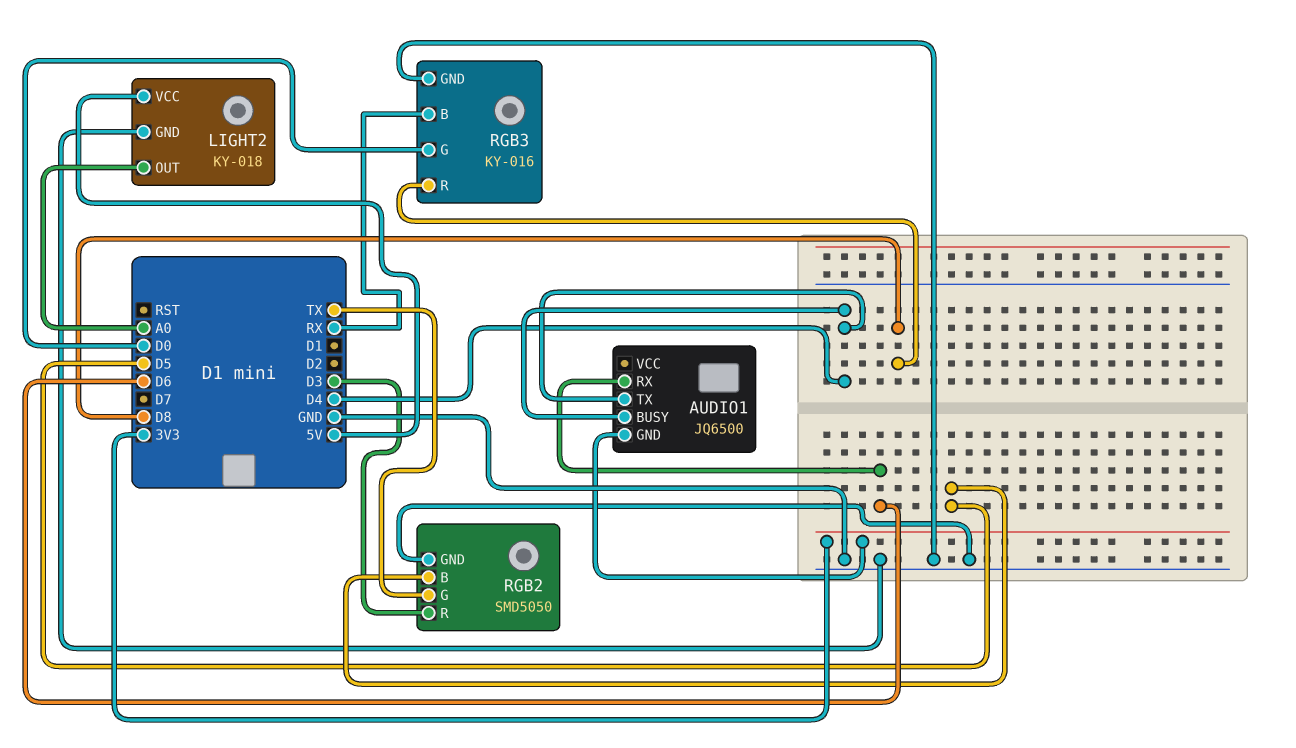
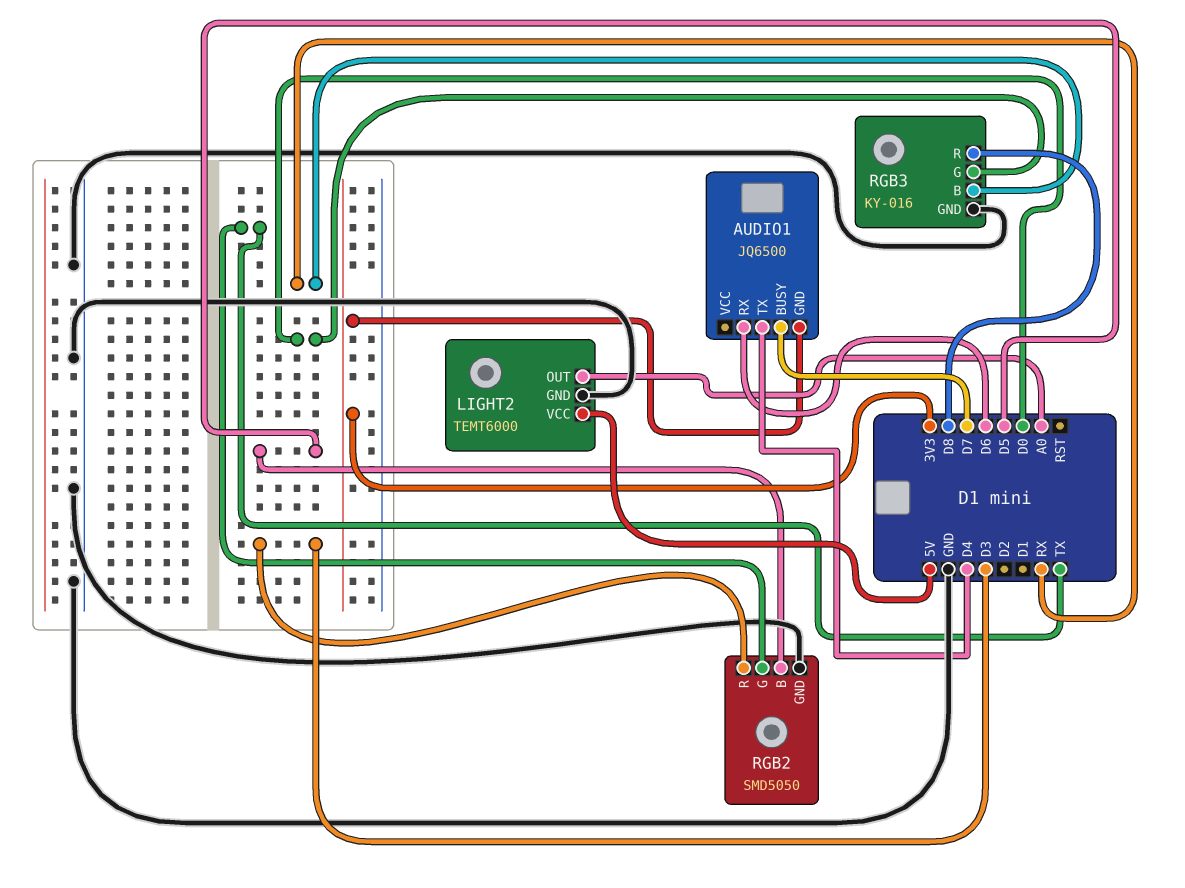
AUDIO1 pin BUSY: D4 -> D7
LIGHT2: KY-018 -> TEMT6000

